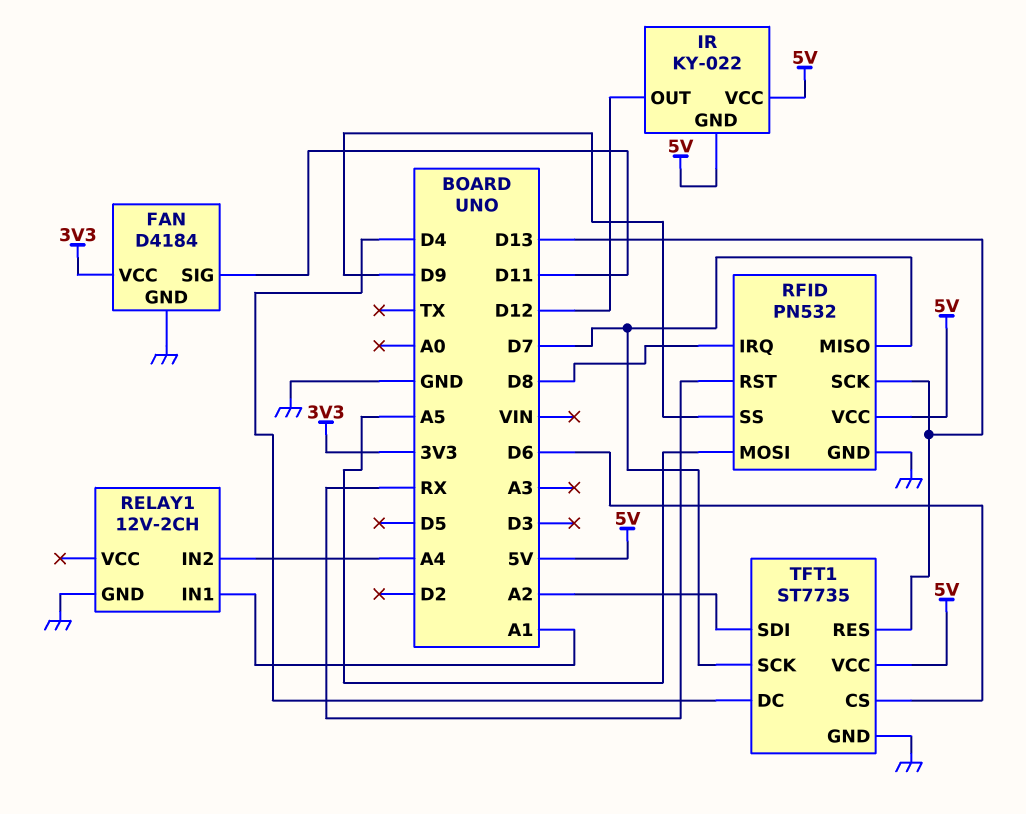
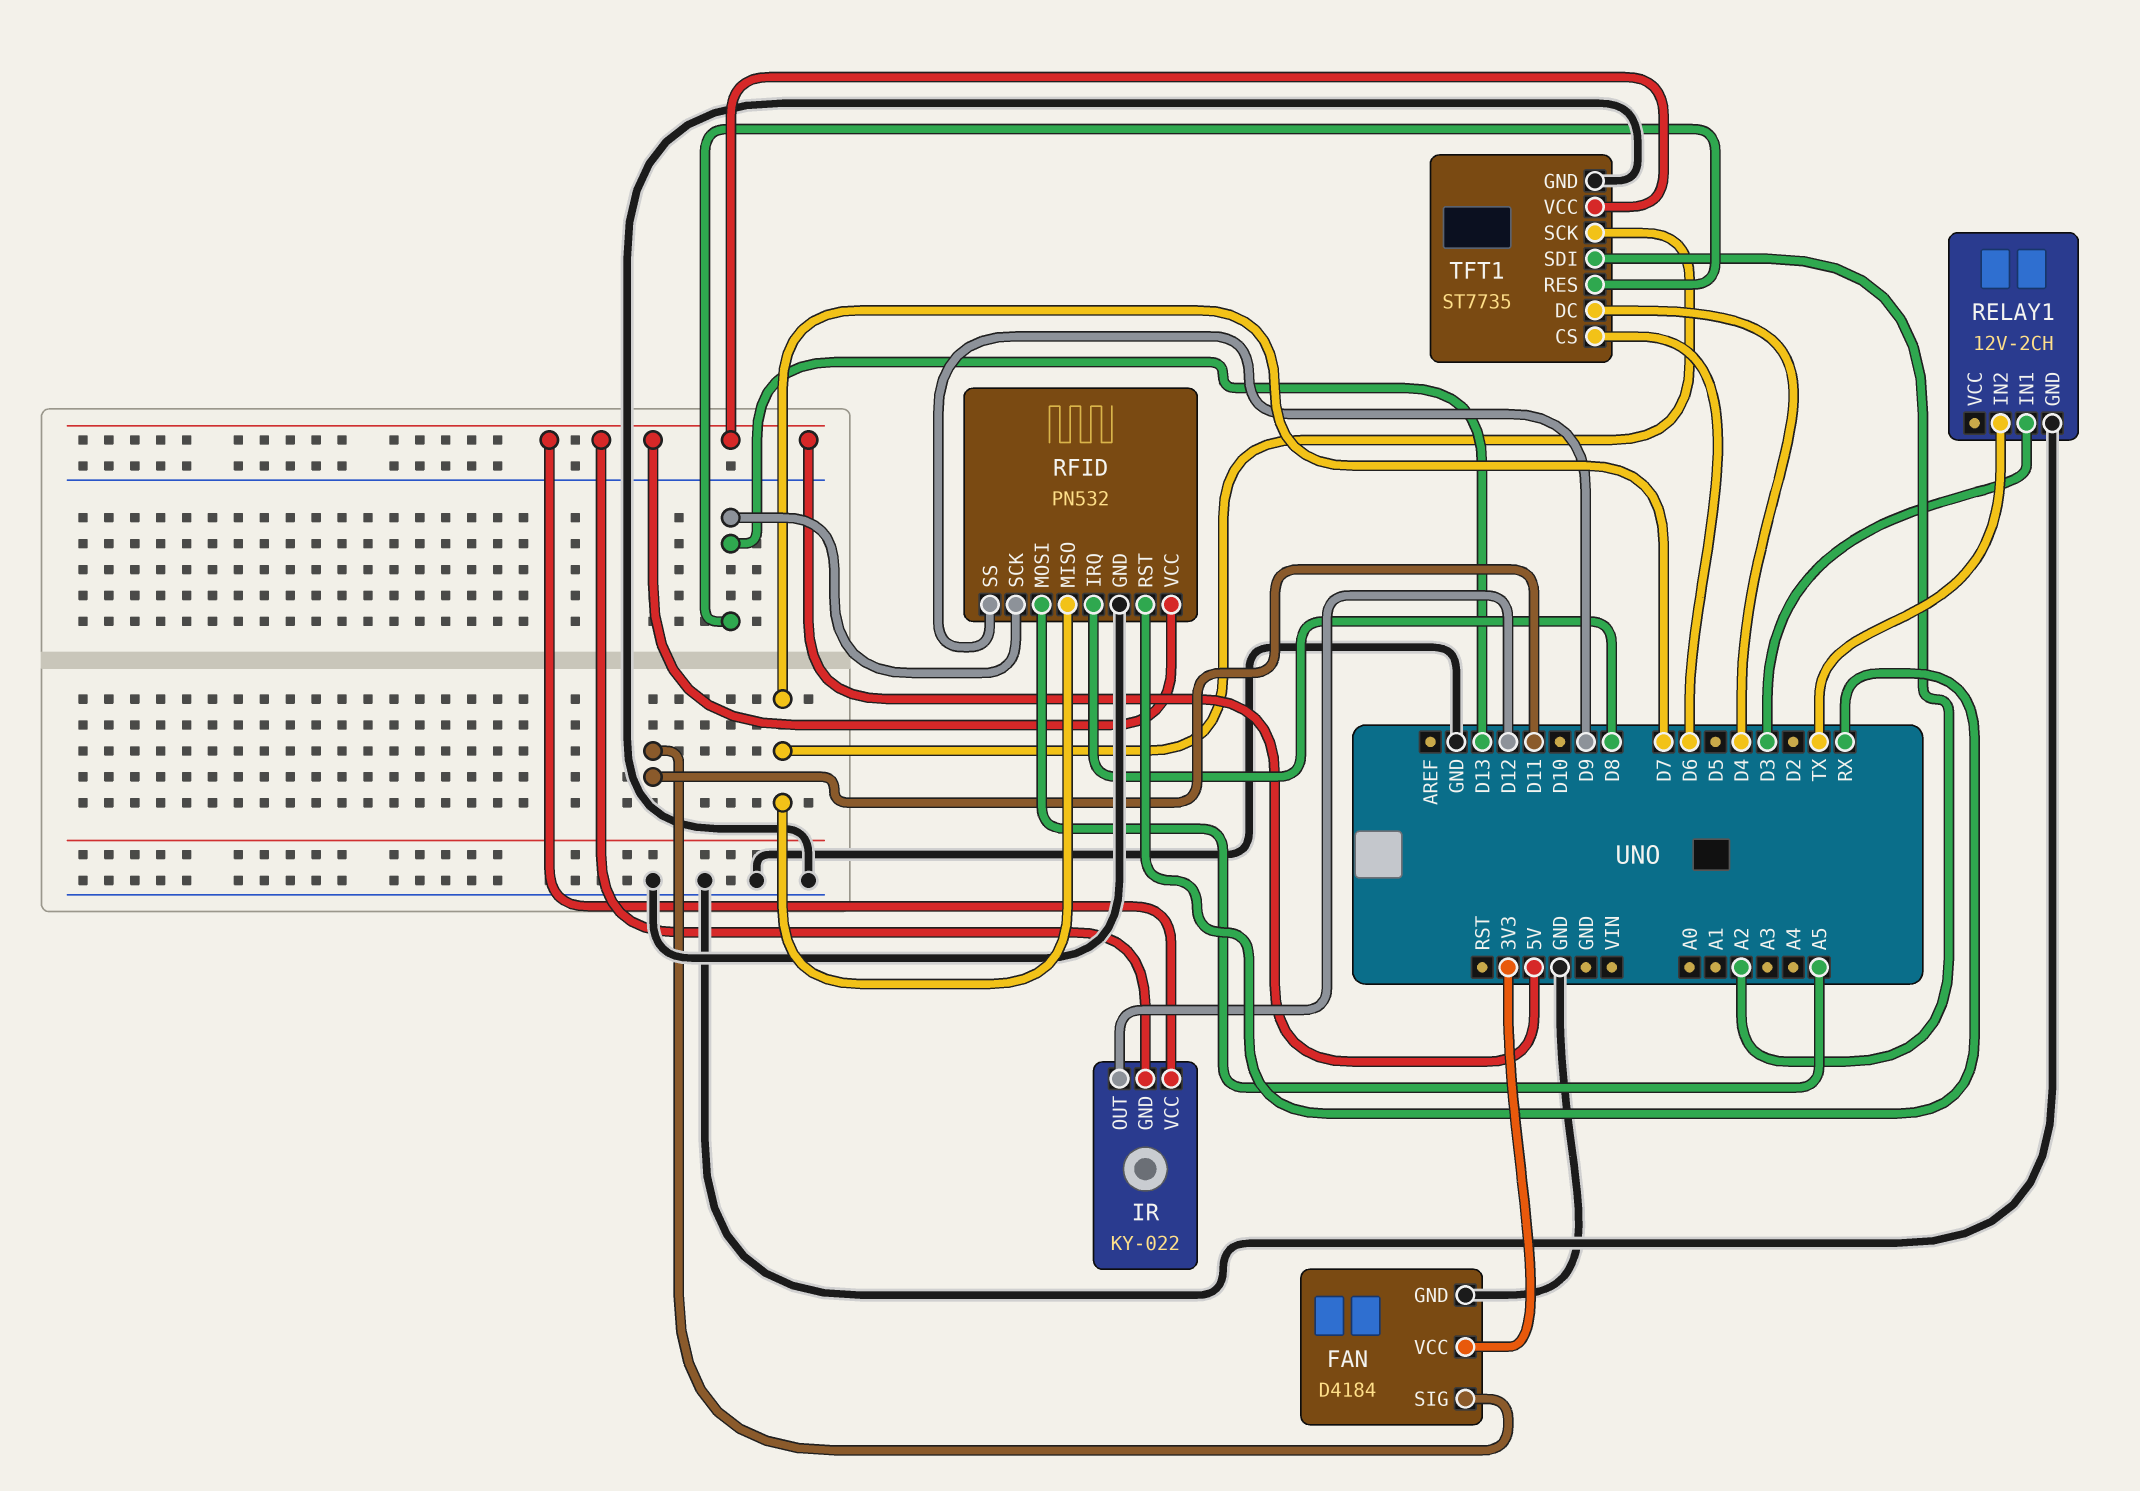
RELAY1 pin IN1: A1 -> D3
RELAY1 pin IN2: A4 -> TX

